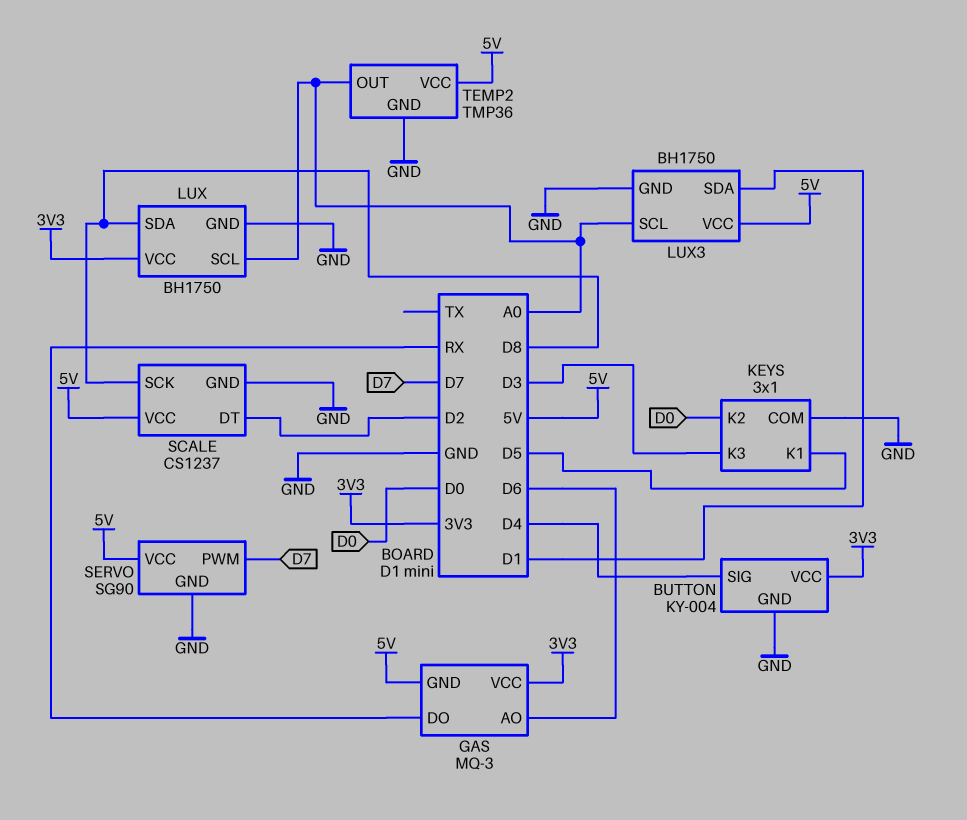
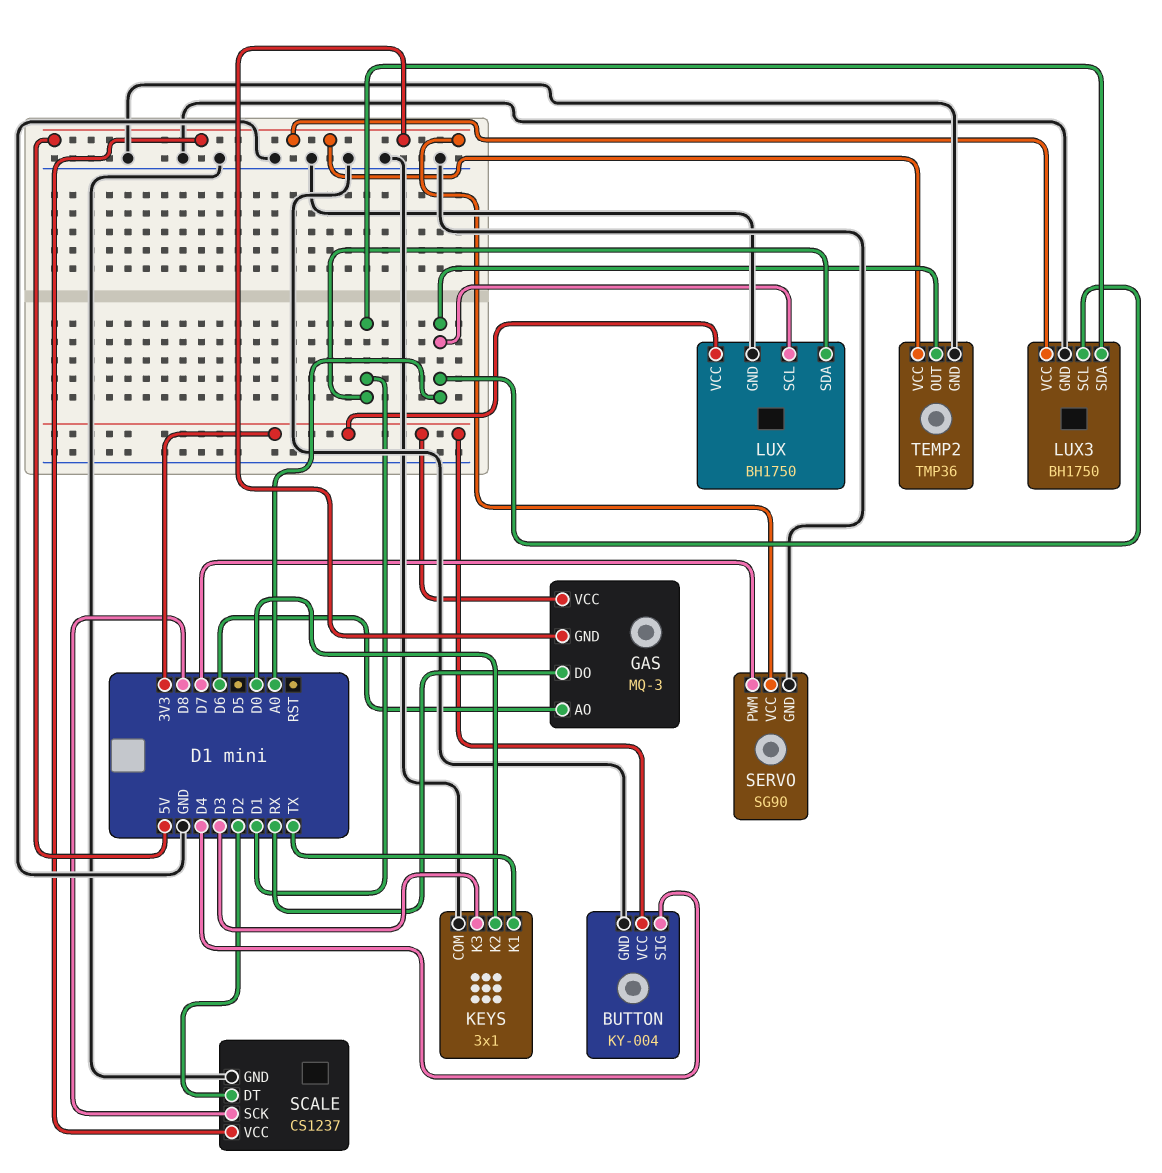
KEYS pin K1: D5 -> TX
LUX pin SDA: D8 -> D1

